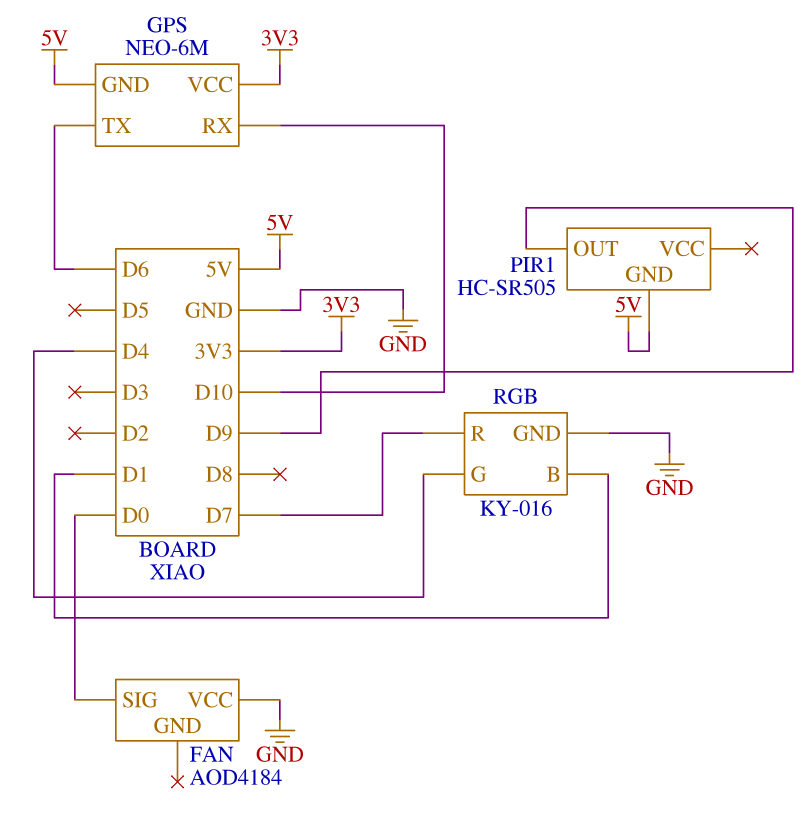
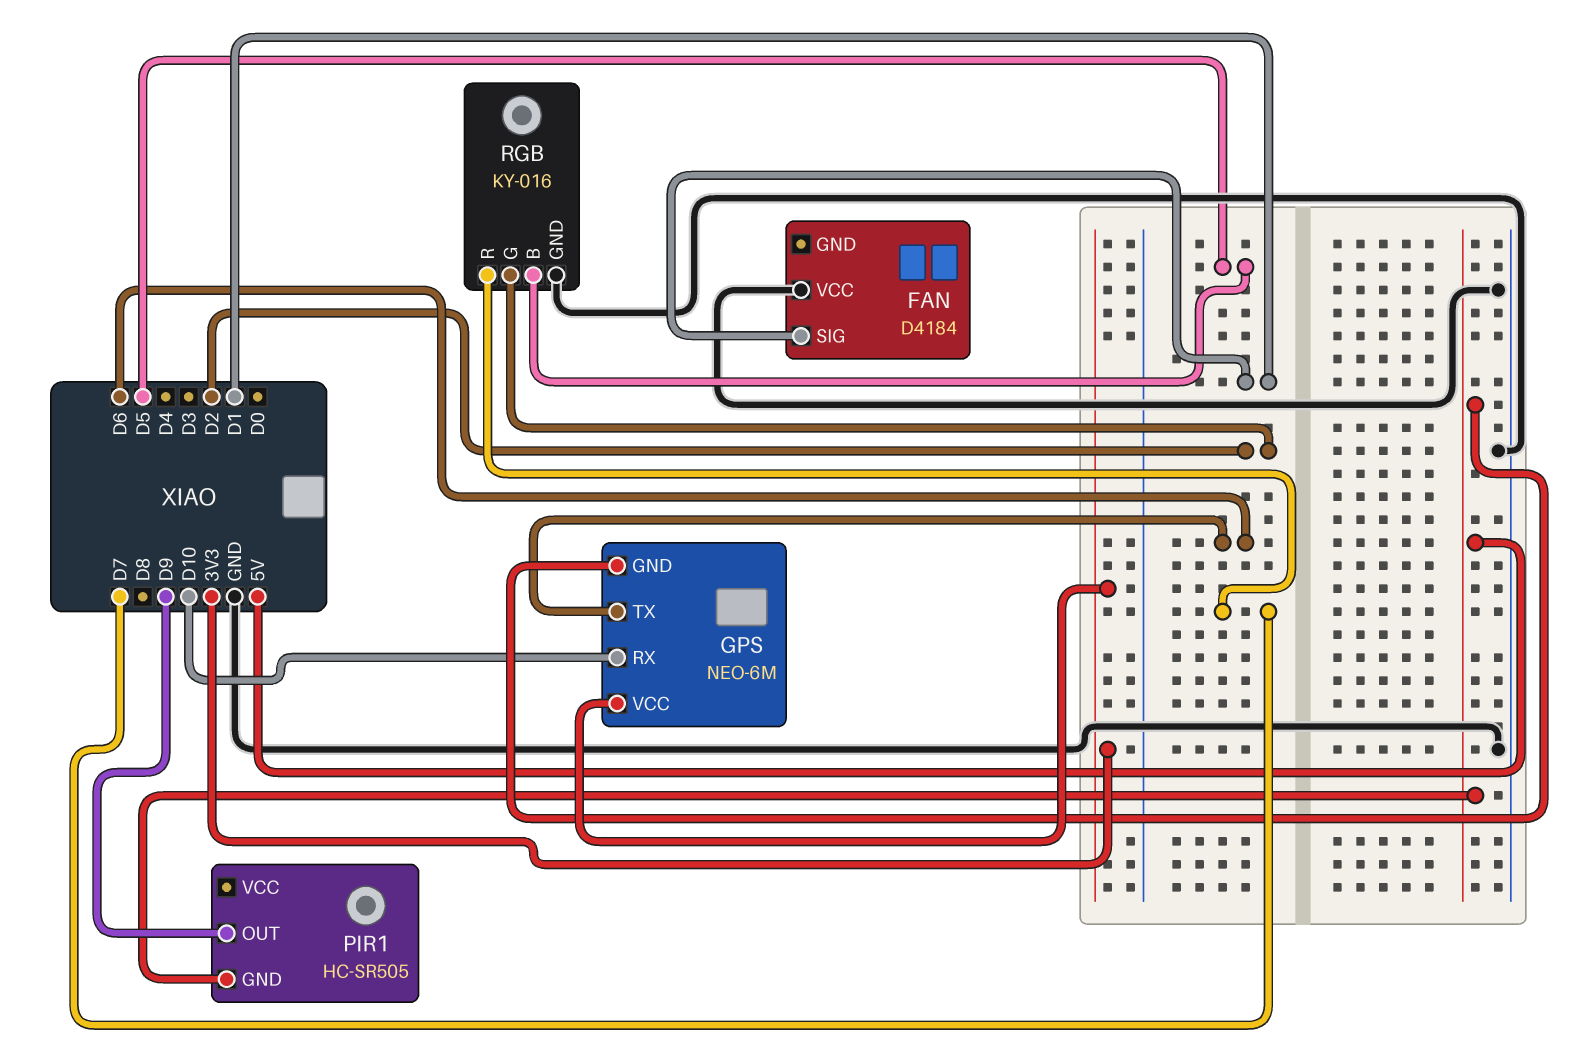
FAN: AOD4184 -> D4184
FAN pin SIG: D0 -> D1
RGB pin B: D1 -> D5
RGB pin G: D4 -> D2

